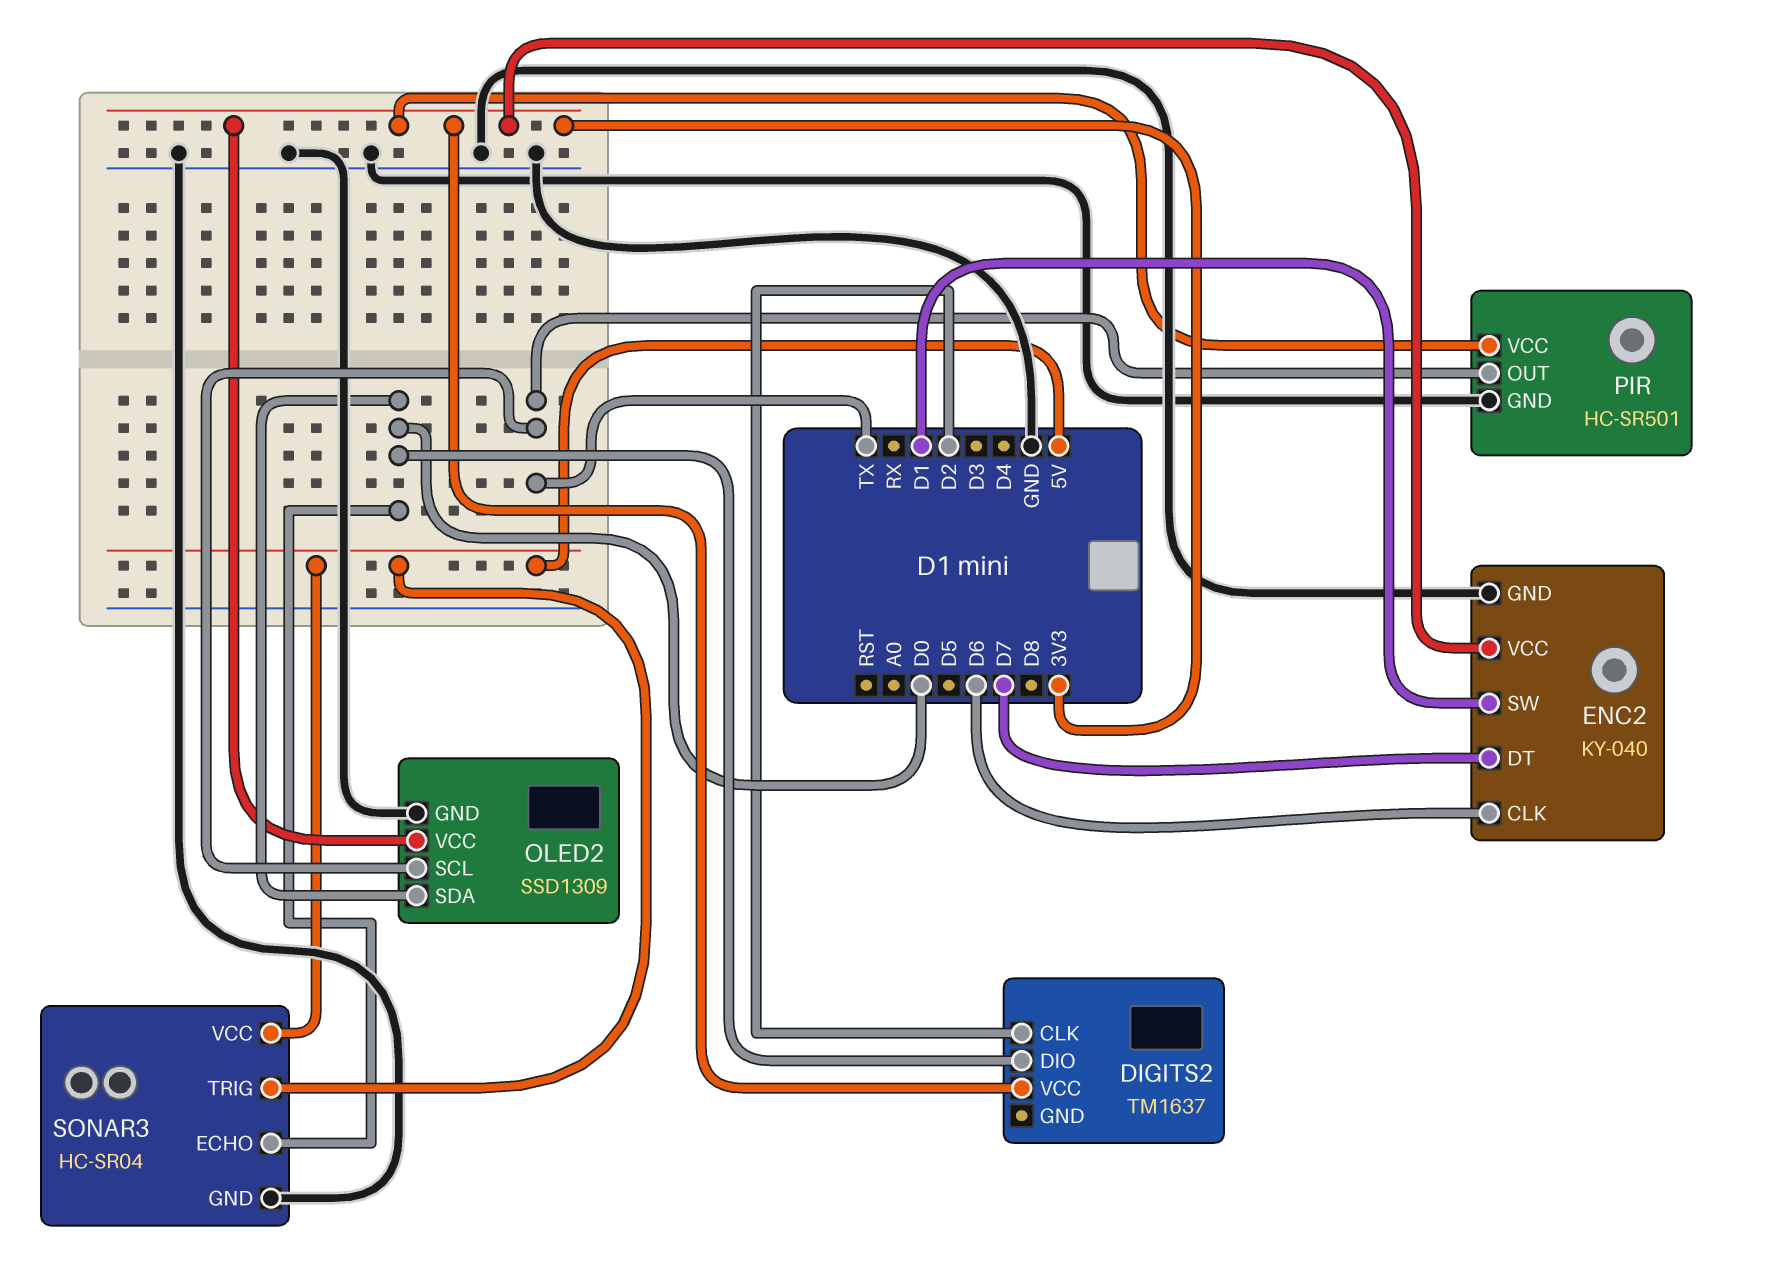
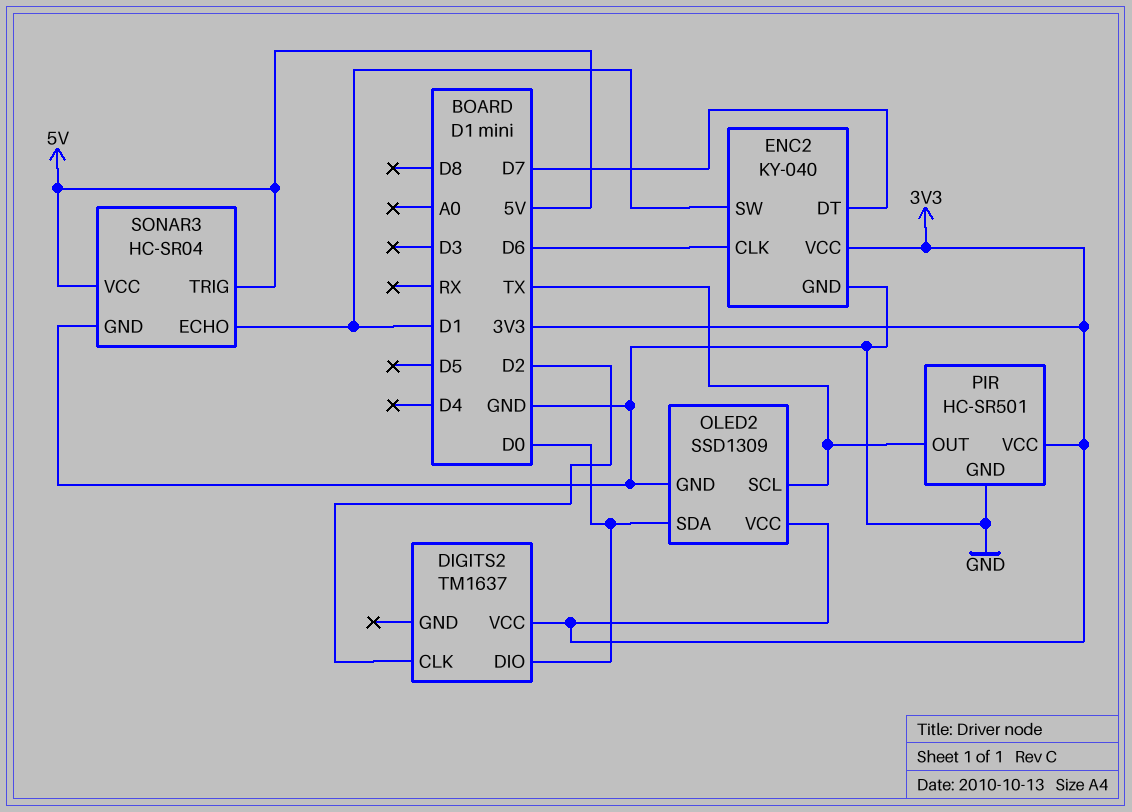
SONAR3 pin ECHO: D0 -> D1

